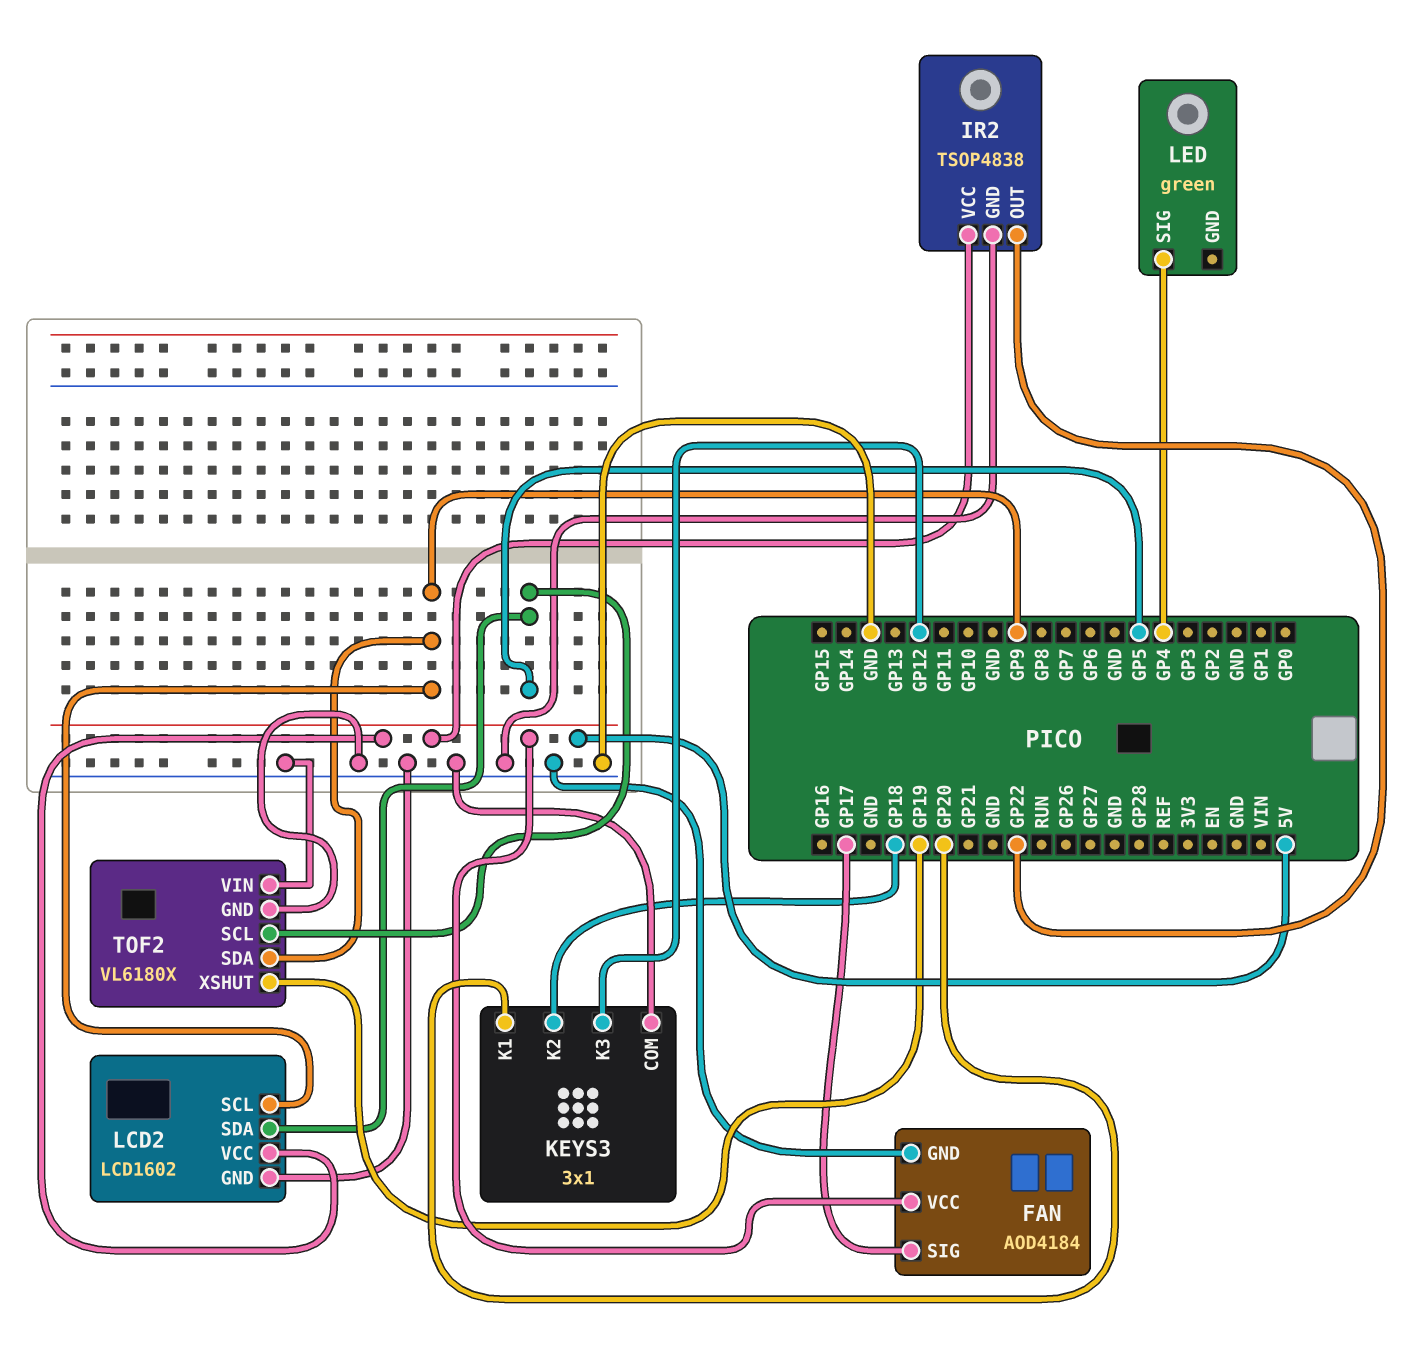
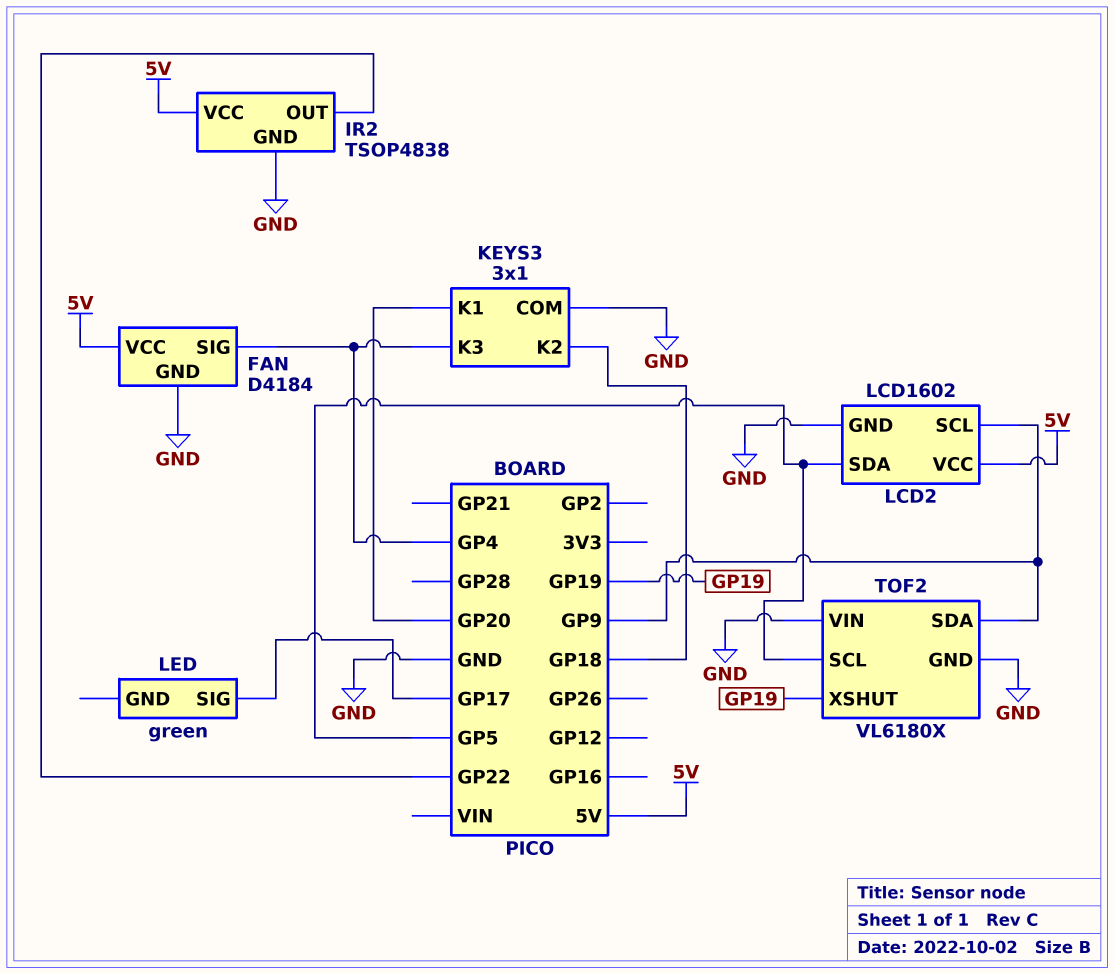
FAN: AOD4184 -> D4184
FAN pin SIG: GP17 -> GP4
KEYS3 pin K3: GP12 -> GP4
LED pin SIG: GP4 -> GP17

